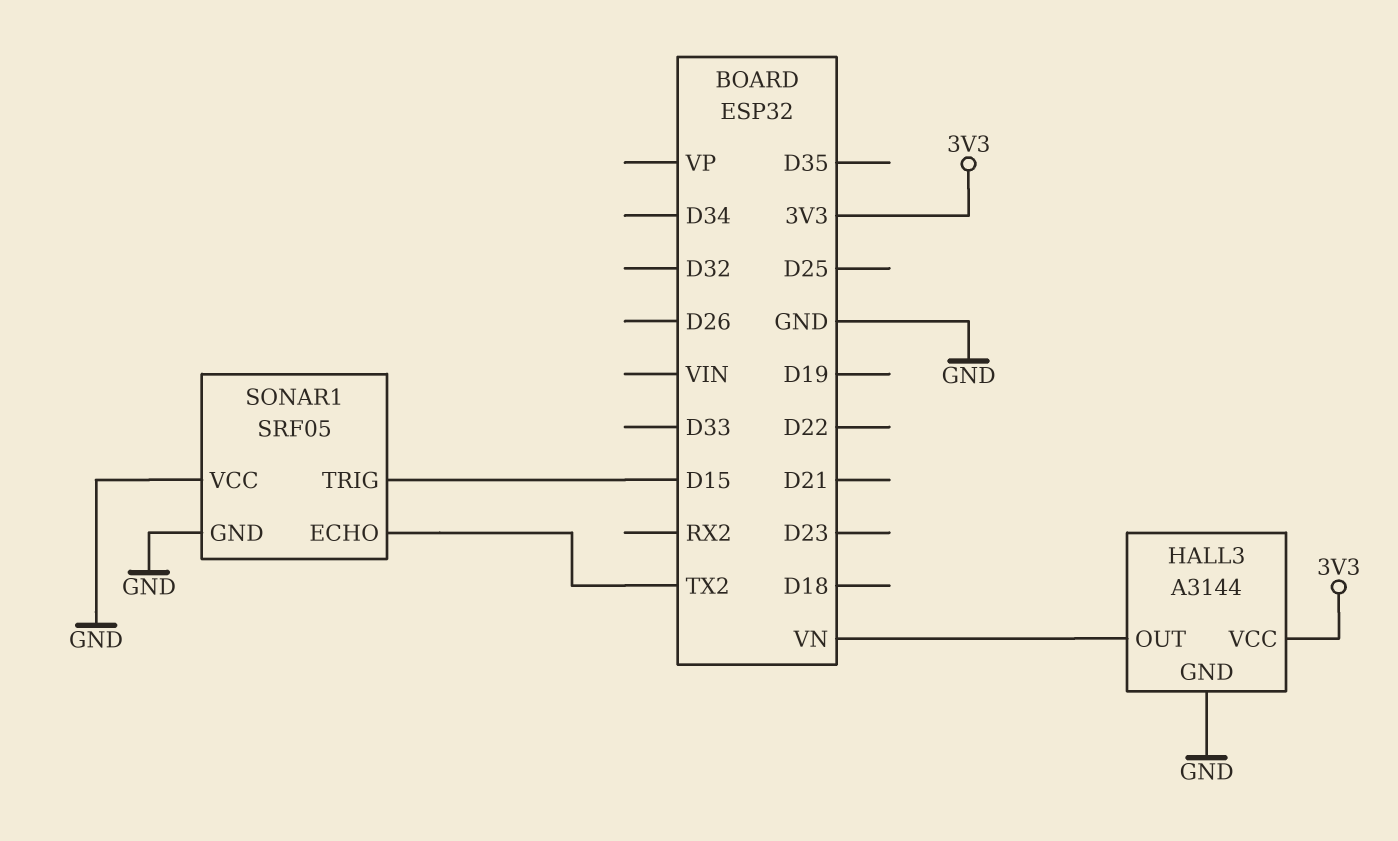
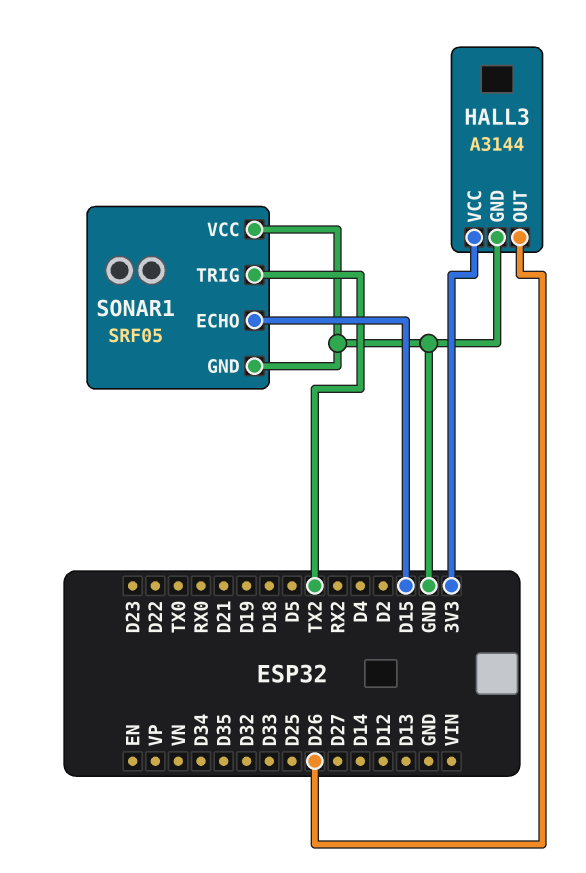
HALL3 pin OUT: VN -> D26
SONAR1 pin ECHO: TX2 -> D15
SONAR1 pin TRIG: D15 -> TX2

